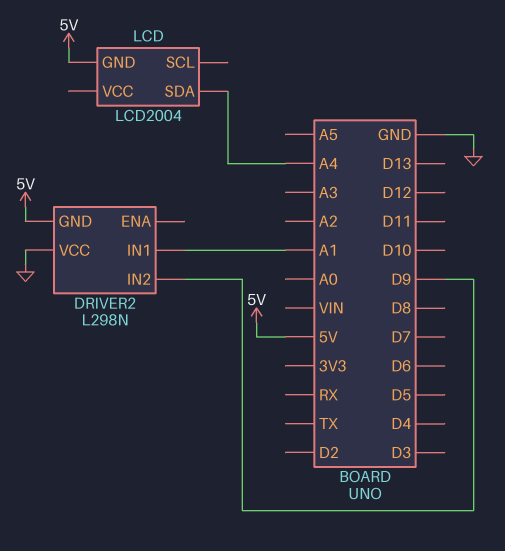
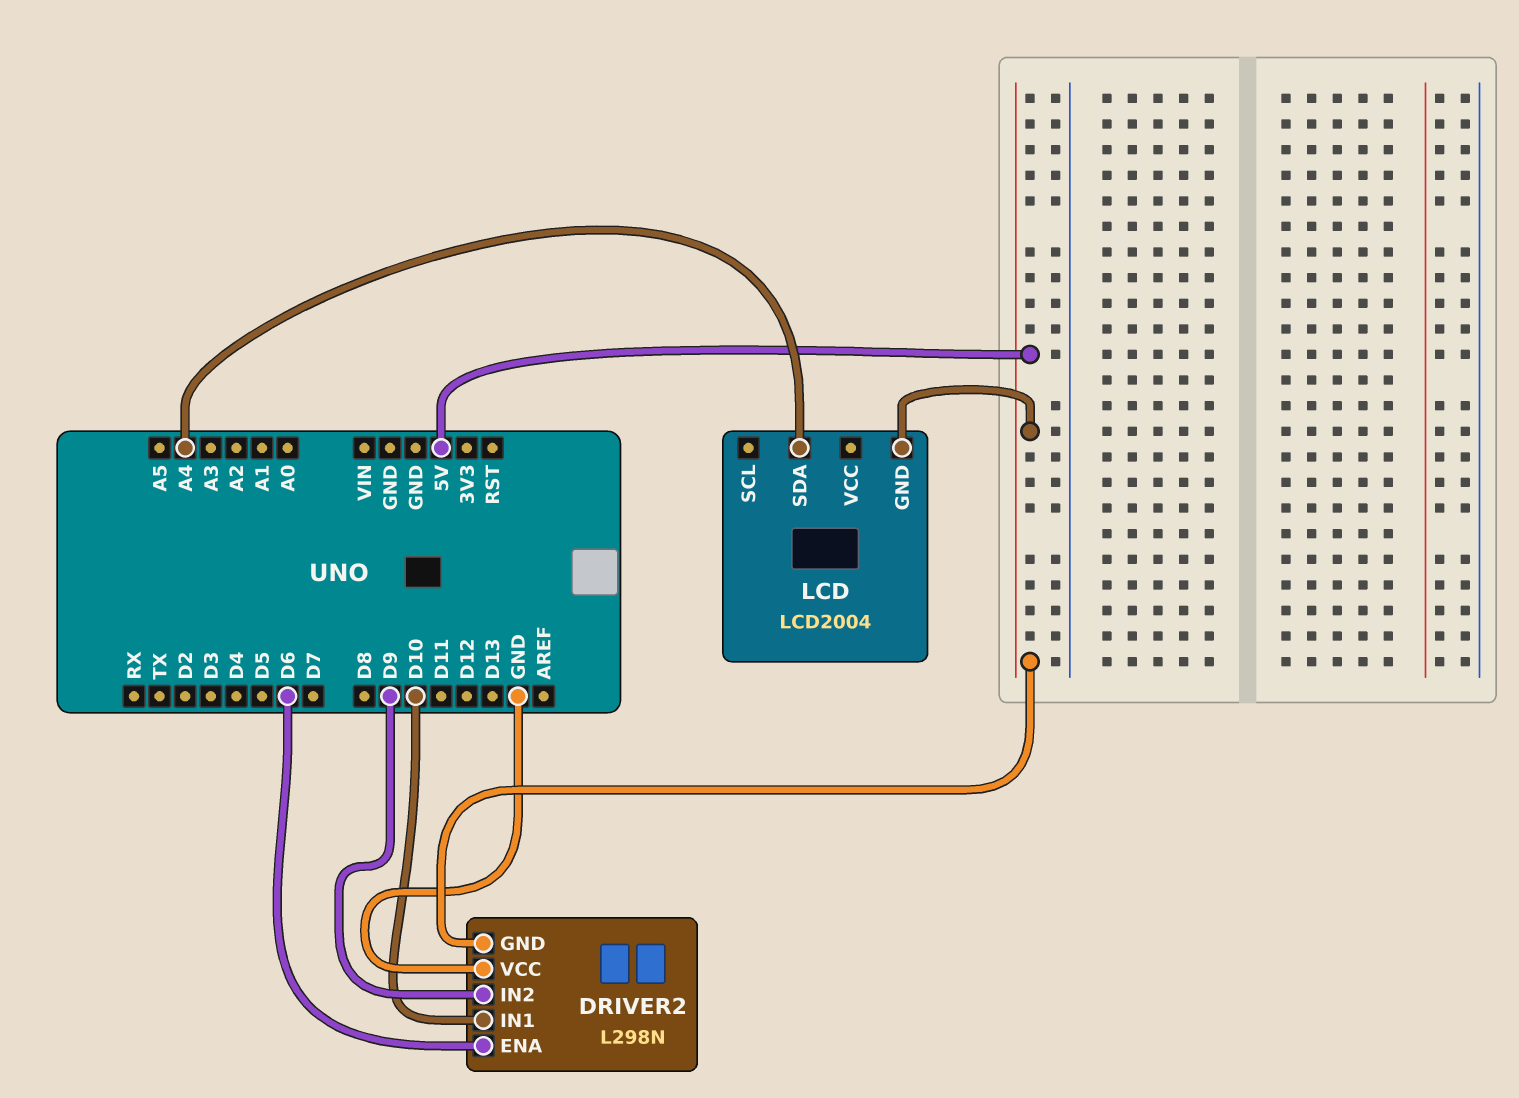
DRIVER2 pin ENA: none -> D6
DRIVER2 pin IN1: A1 -> D10

